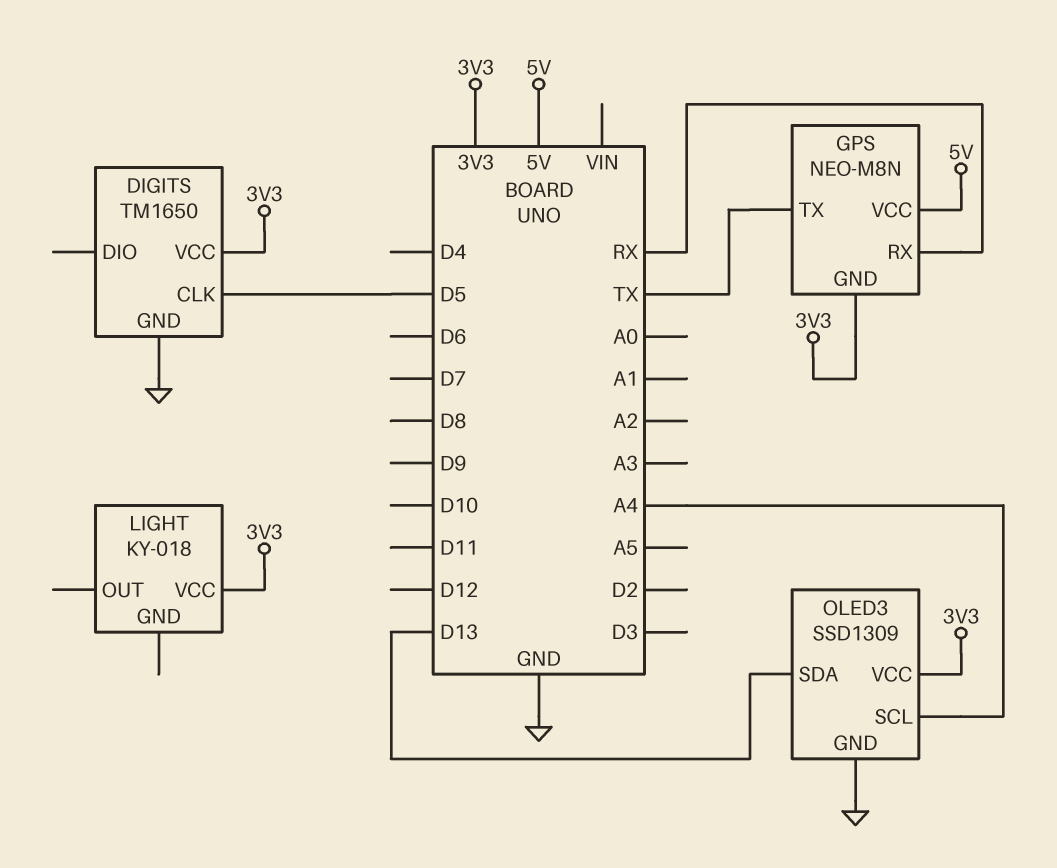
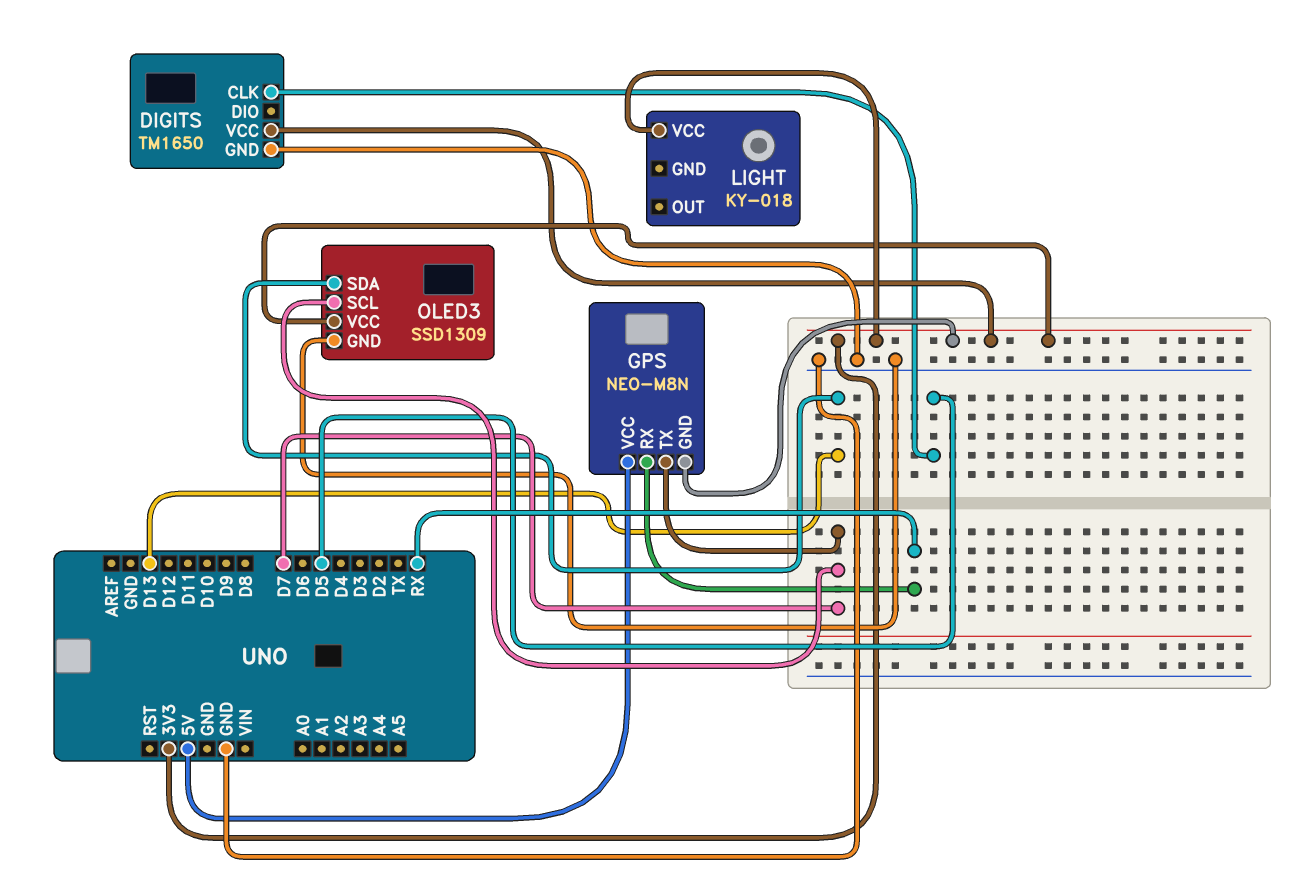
GPS pin TX: TX -> D7
OLED3 pin SCL: A4 -> D7

